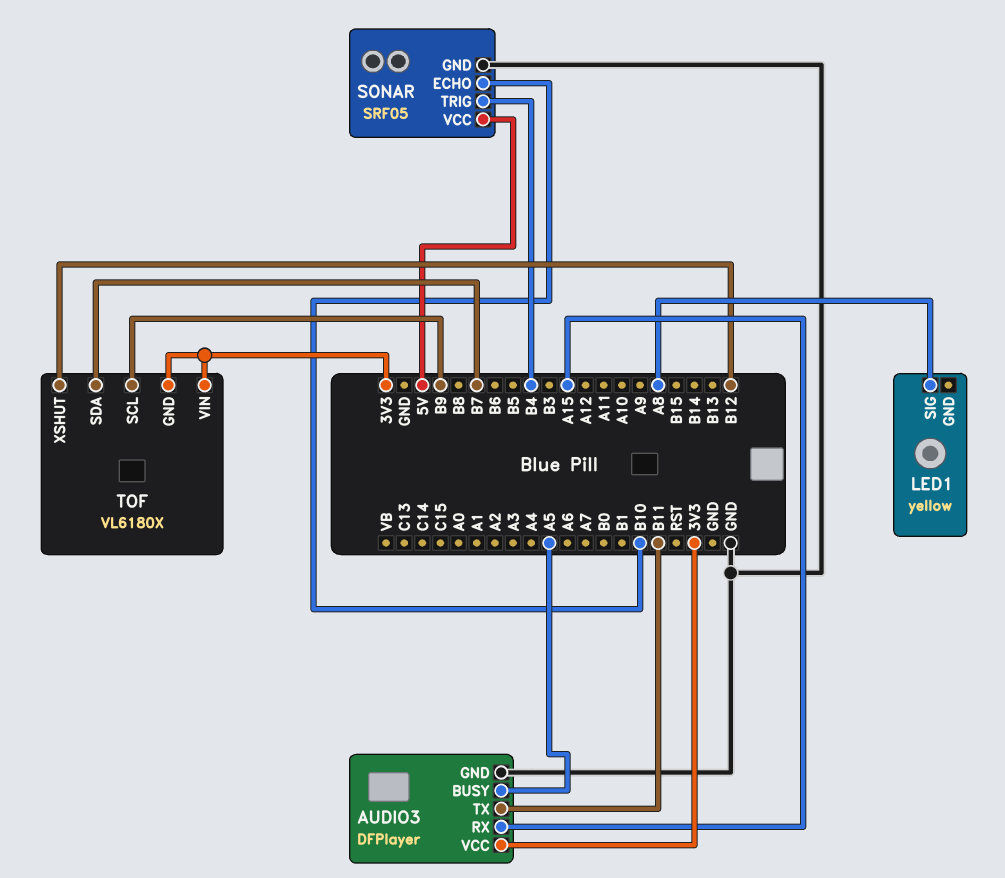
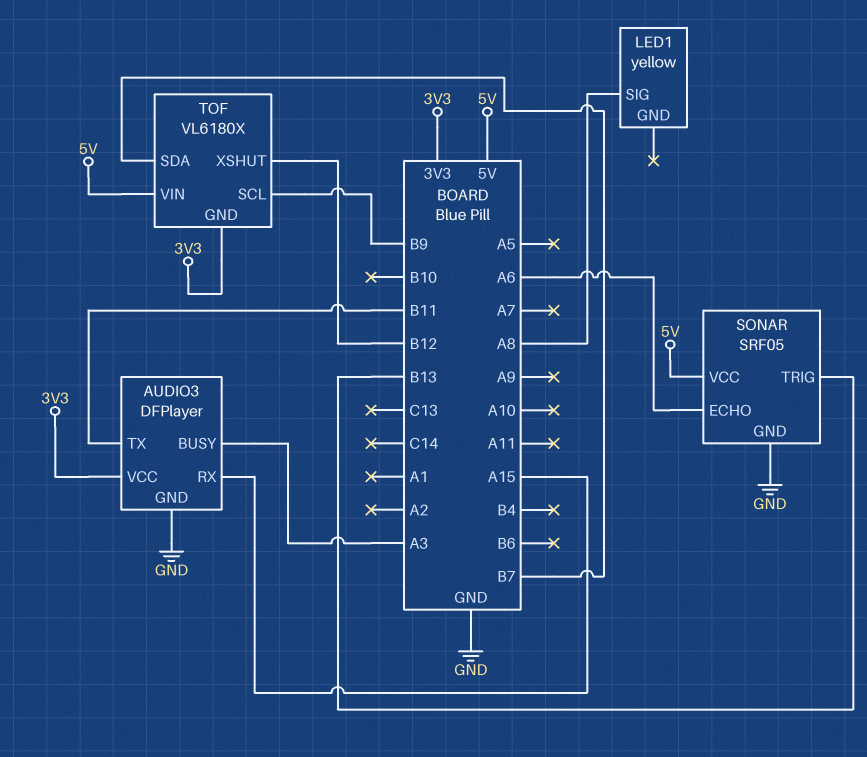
AUDIO3 pin BUSY: A5 -> A3
SONAR pin ECHO: B10 -> A6
SONAR pin TRIG: B4 -> B13
TOF pin VIN: 3V3 -> 5V

